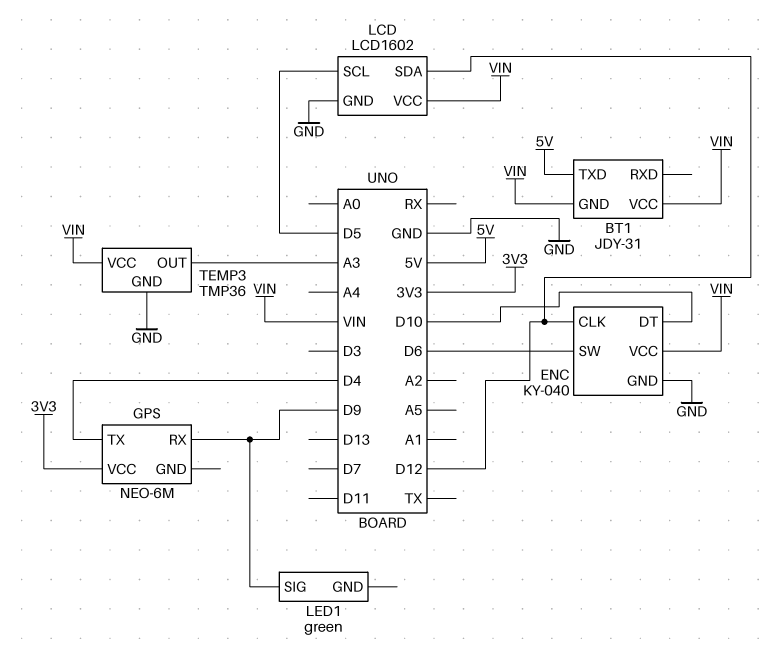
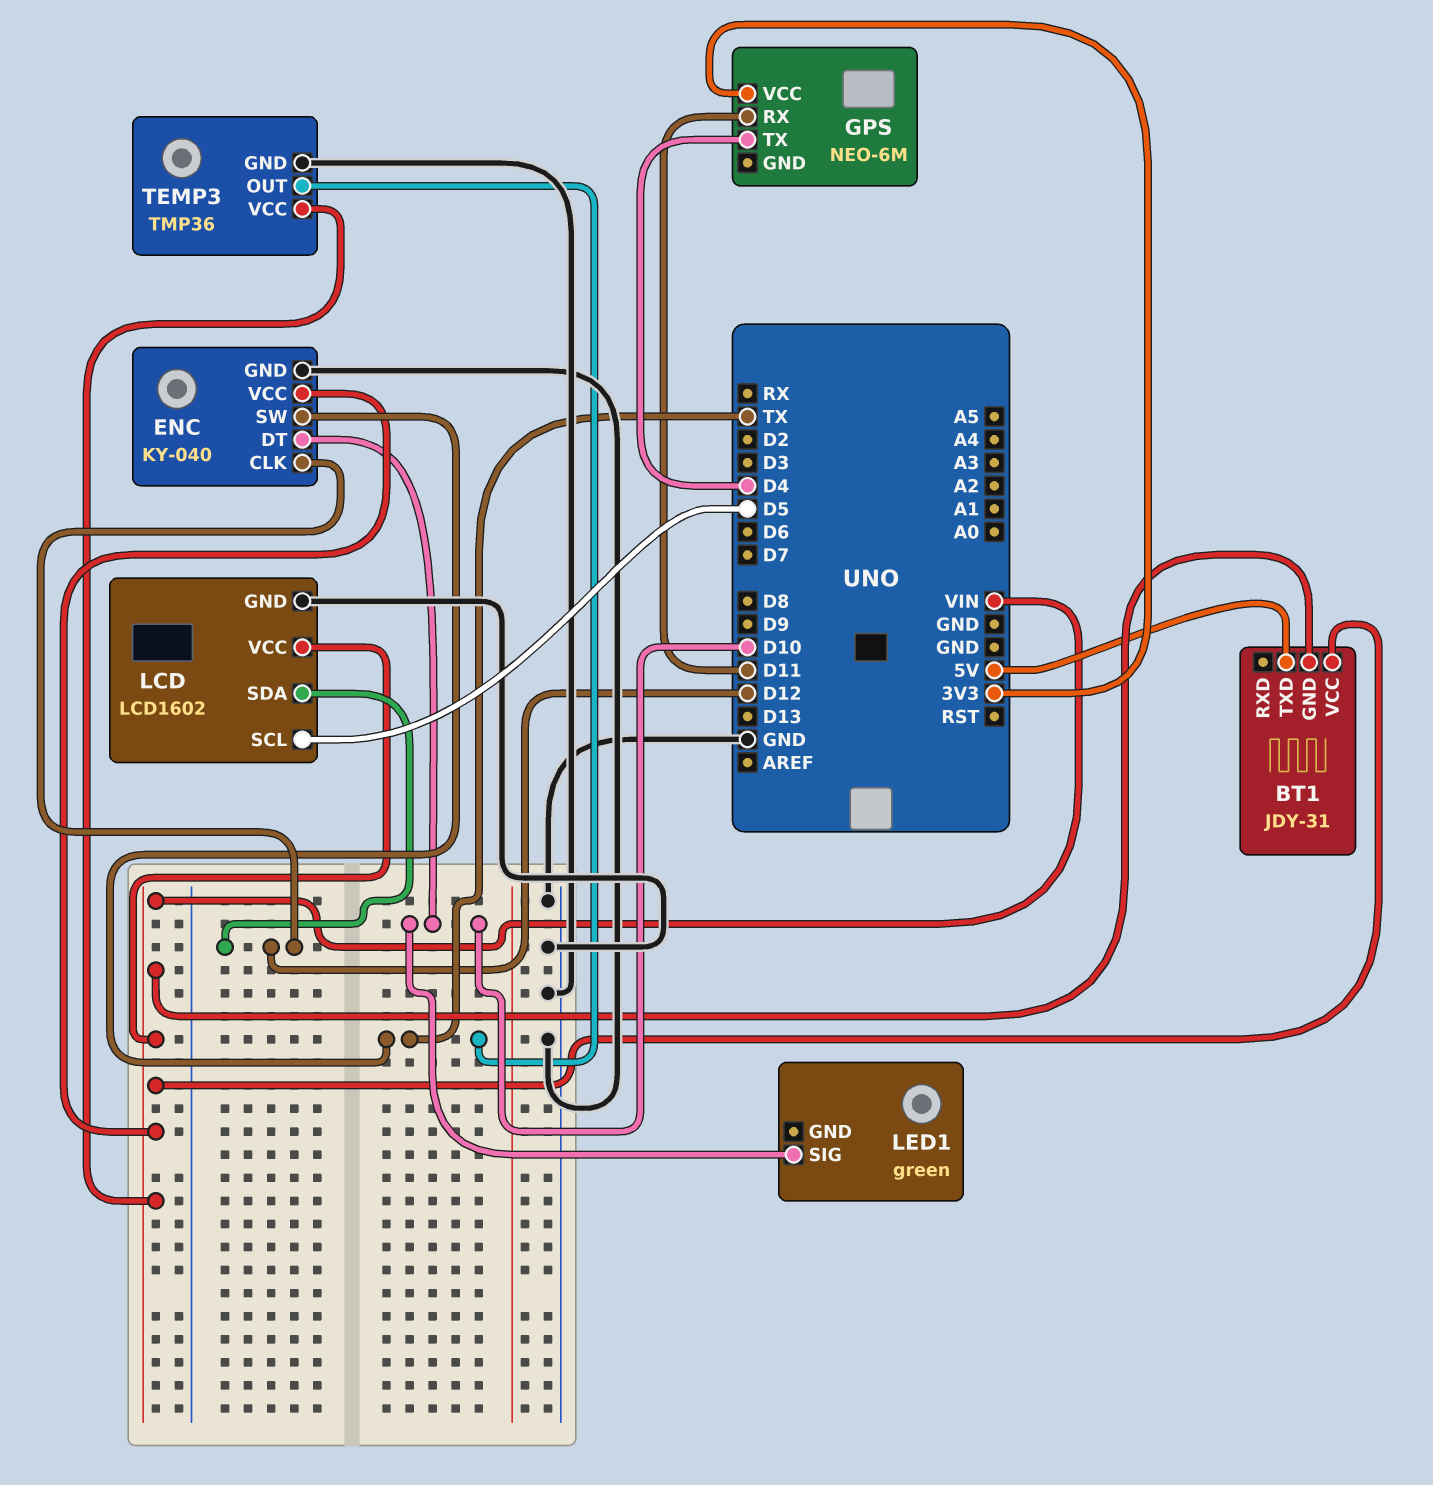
ENC pin SW: D6 -> TX
GPS pin RX: D9 -> D11
LED1 pin SIG: D9 -> D10
TEMP3 pin OUT: A3 -> TX

